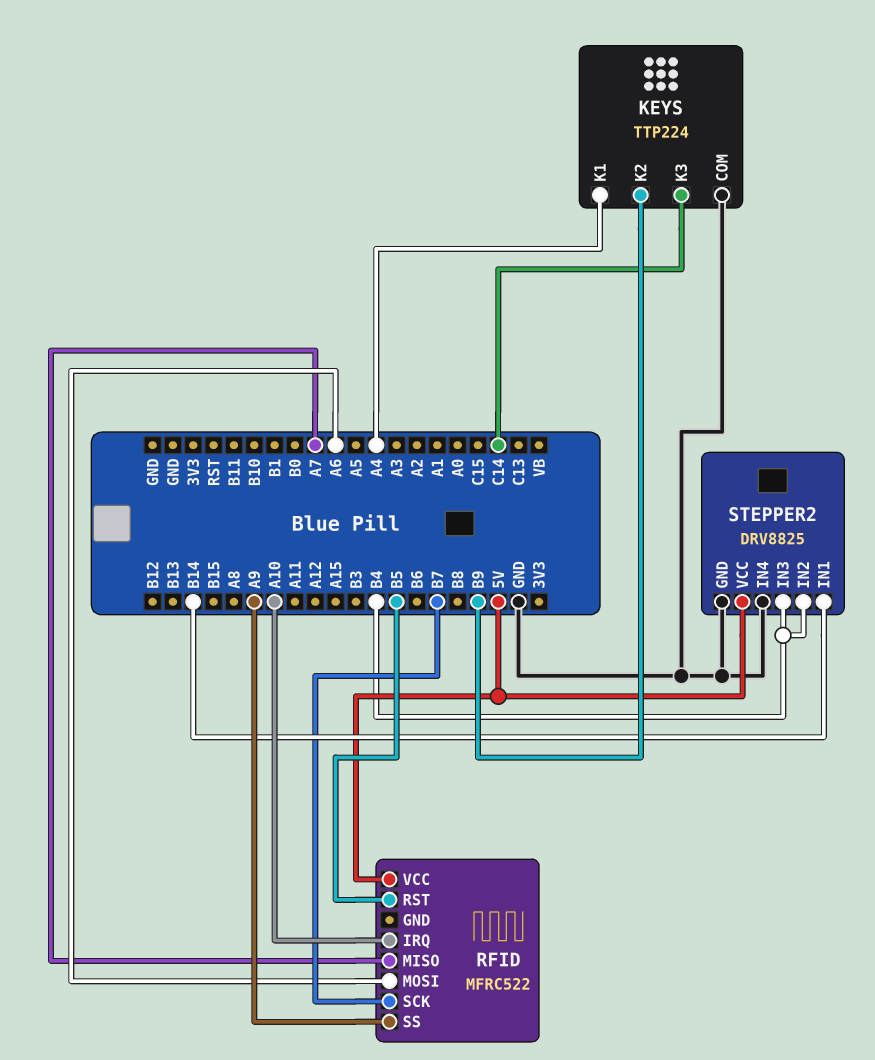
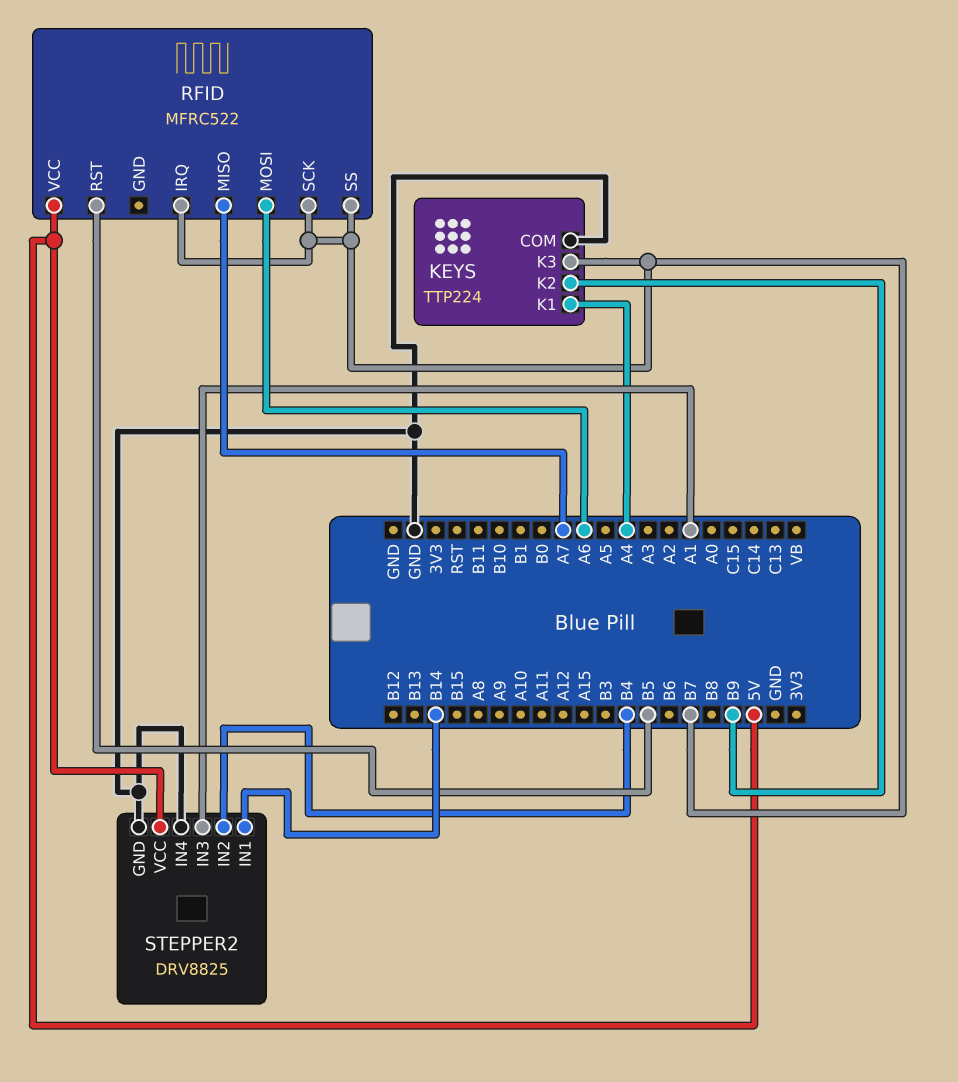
KEYS pin K3: C14 -> B7
RFID pin IRQ: A10 -> B7
RFID pin SS: A9 -> B7
STEPPER2 pin IN3: B4 -> A1

